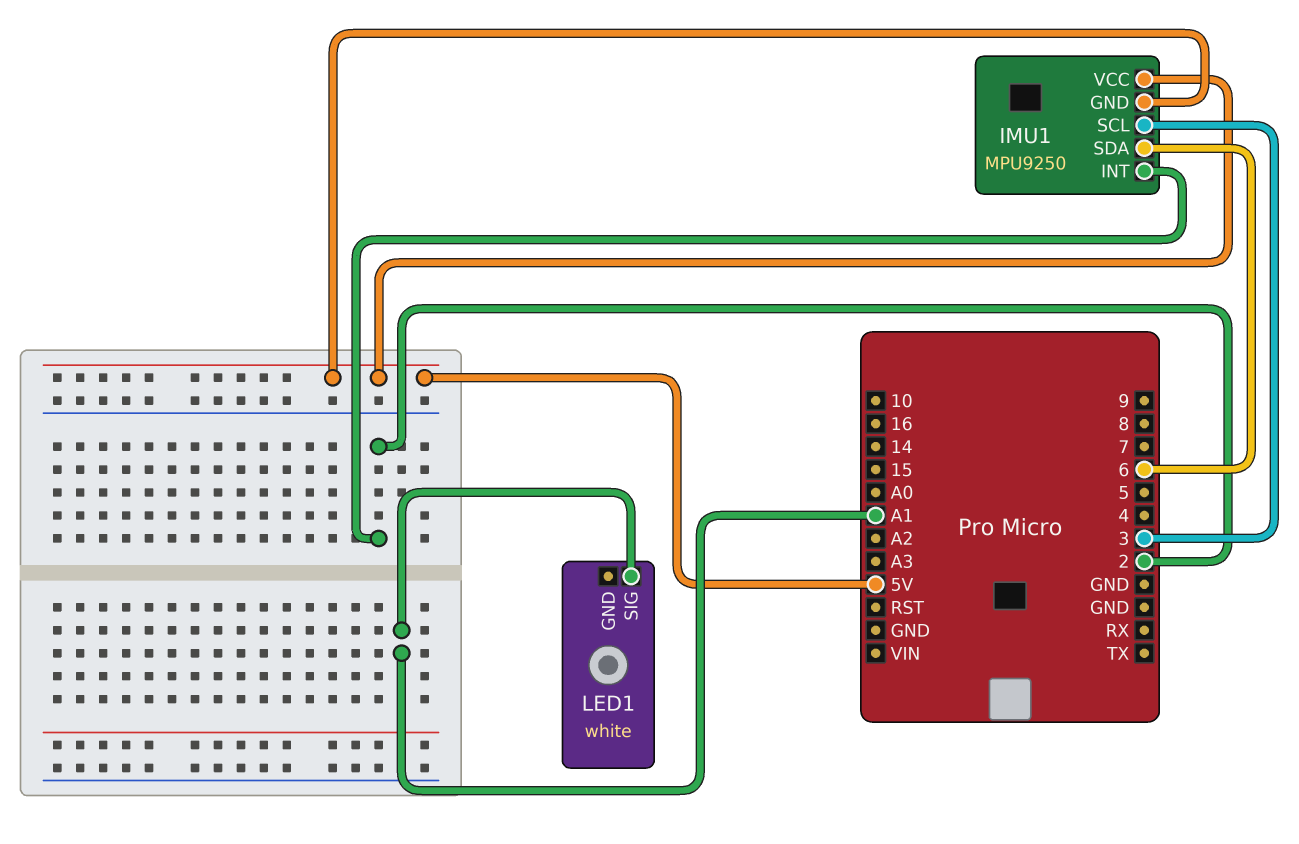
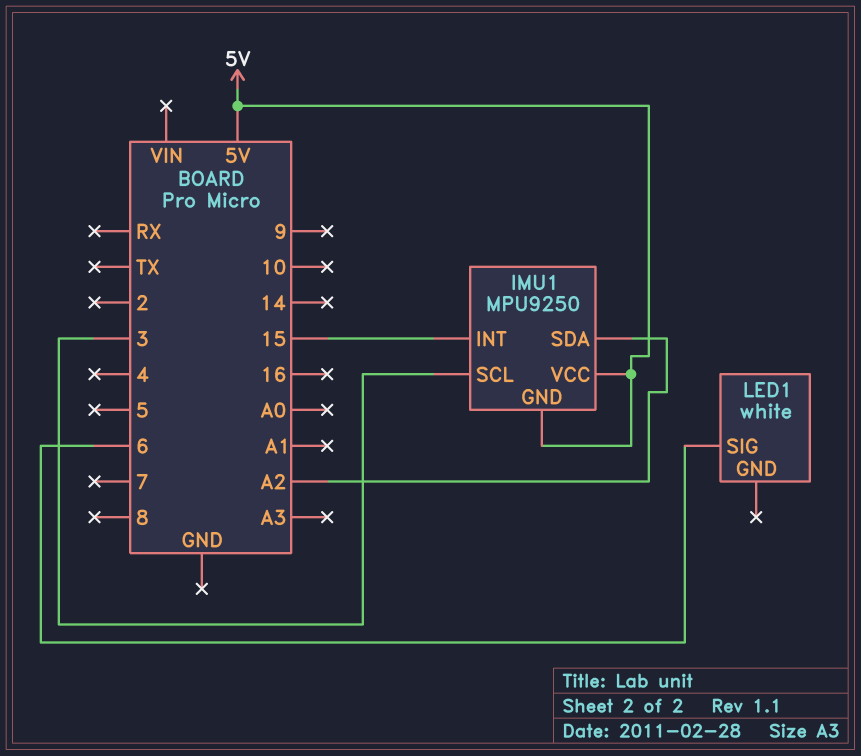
IMU1 pin INT: 2 -> 15
IMU1 pin SDA: 6 -> A2
LED1 pin SIG: A1 -> 6

